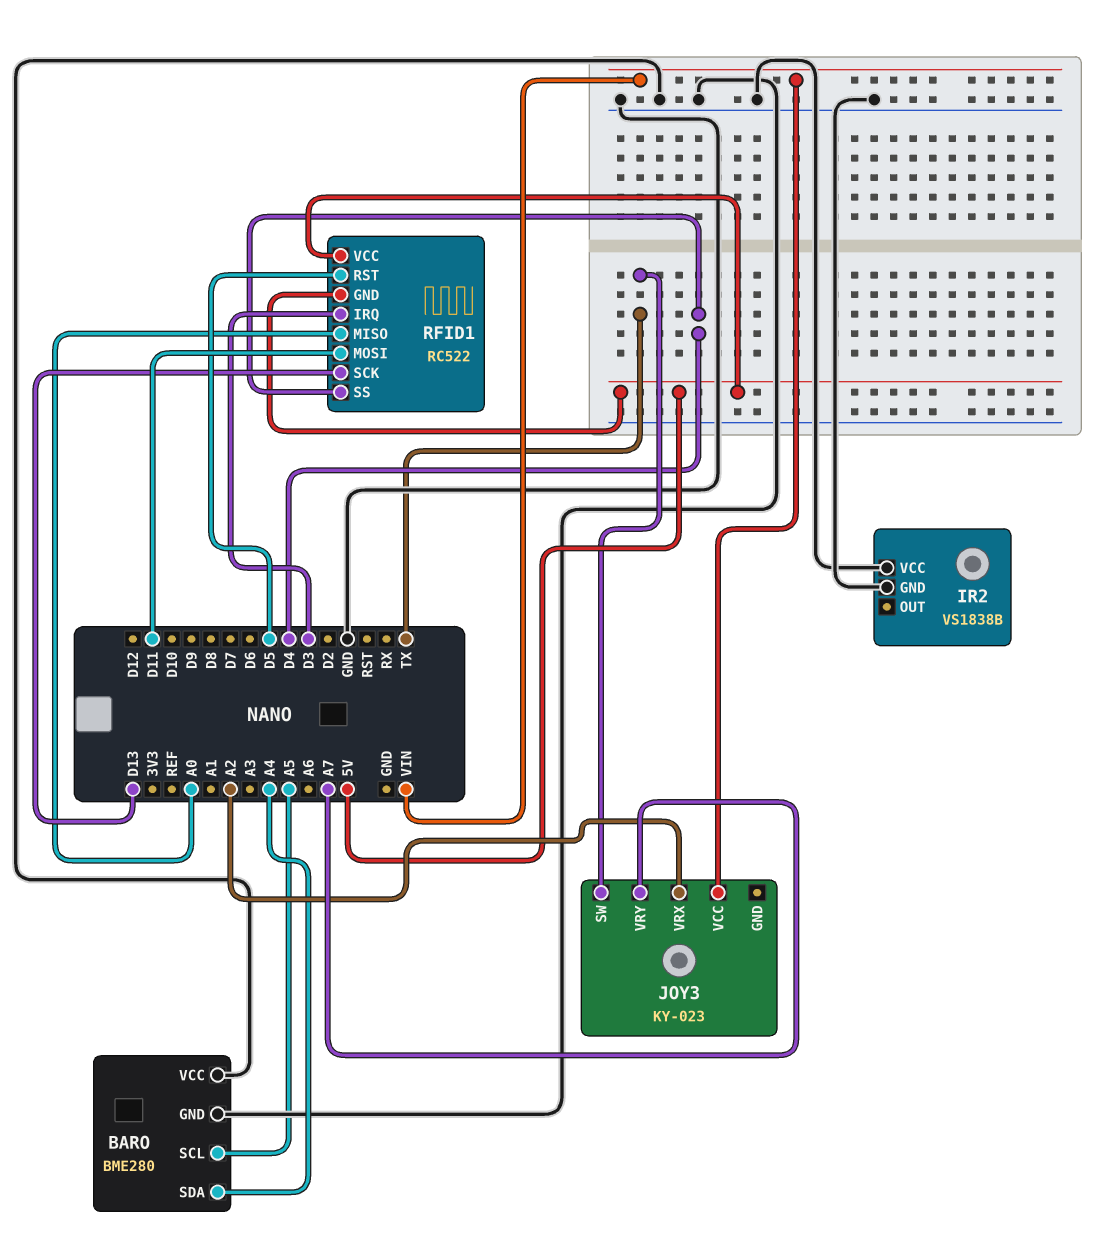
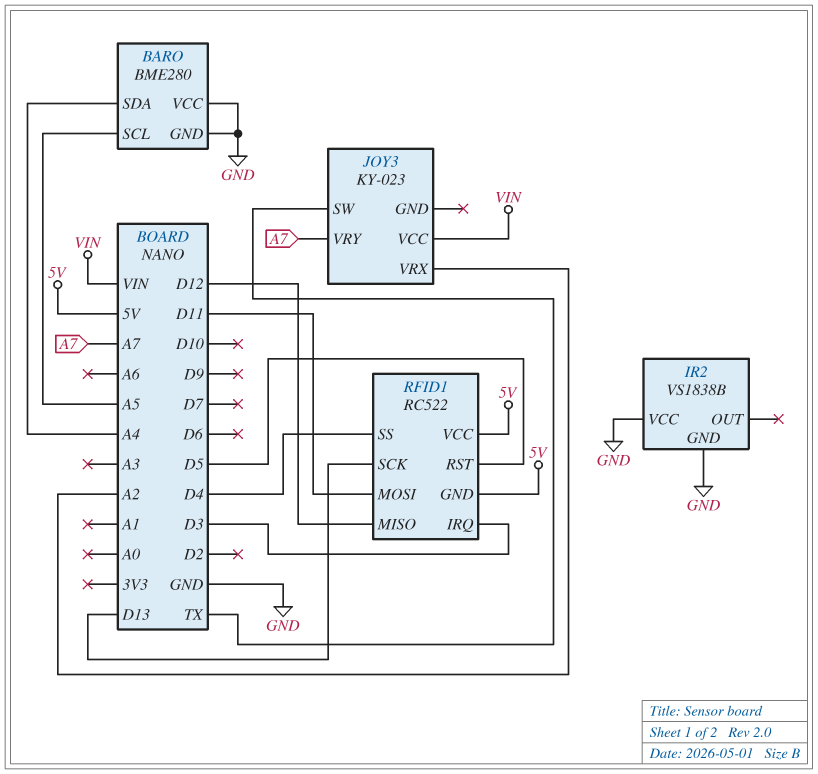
RFID1 pin MISO: A0 -> D12

